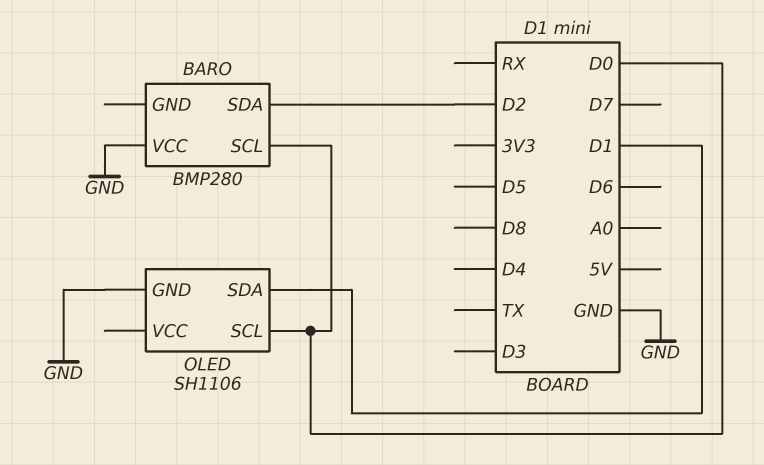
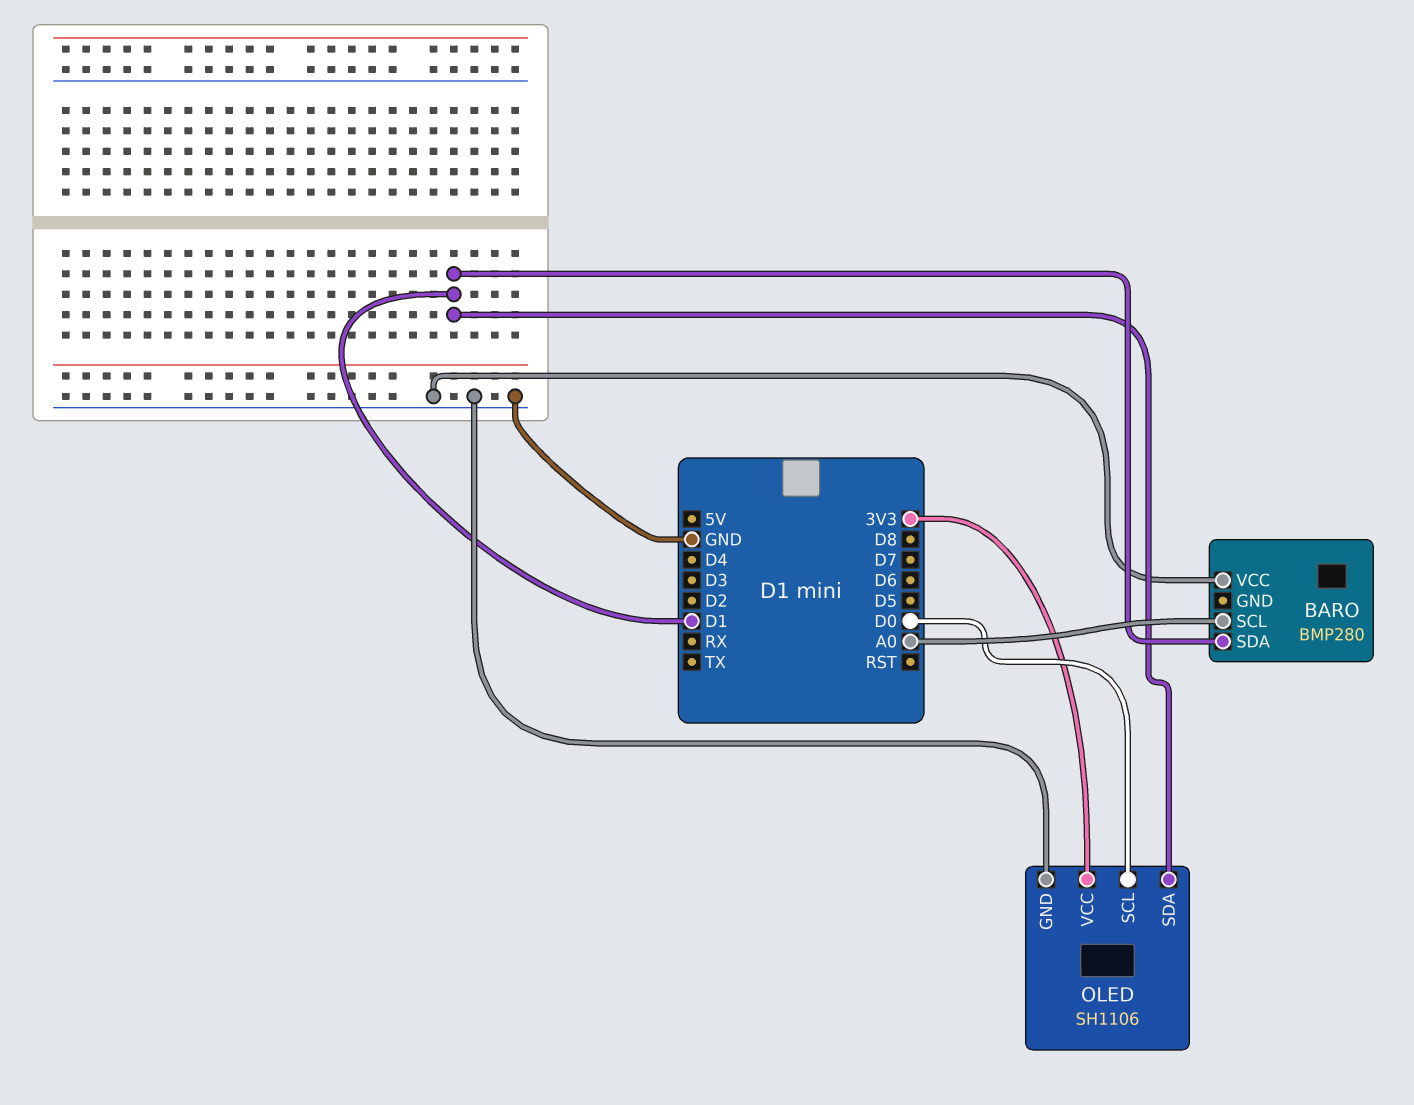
BARO pin SCL: D0 -> A0
BARO pin SDA: D2 -> D1
OLED pin VCC: none -> 3V3

